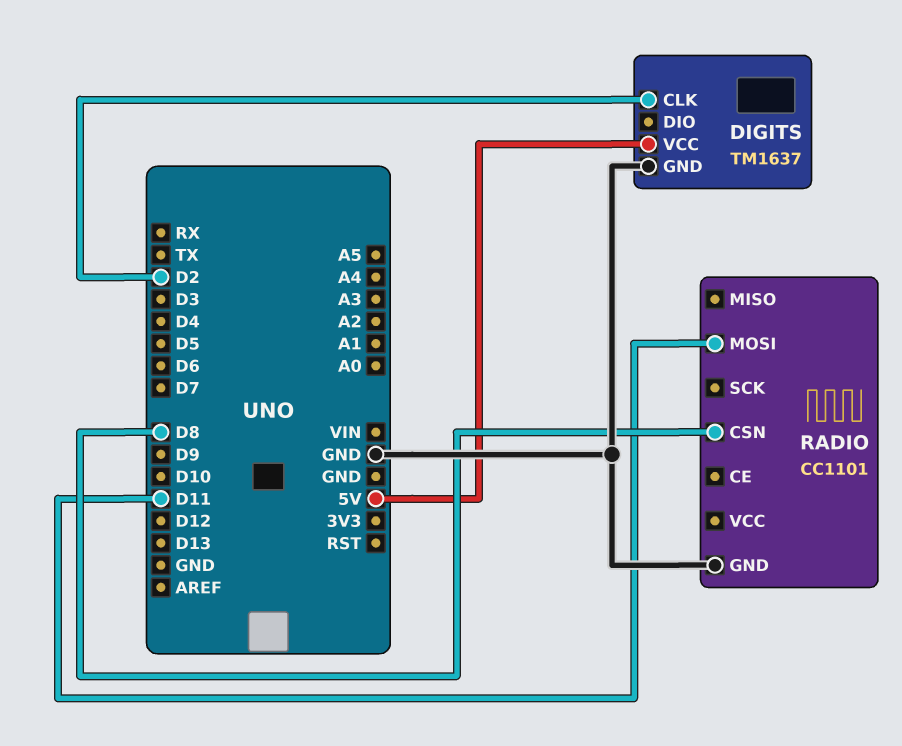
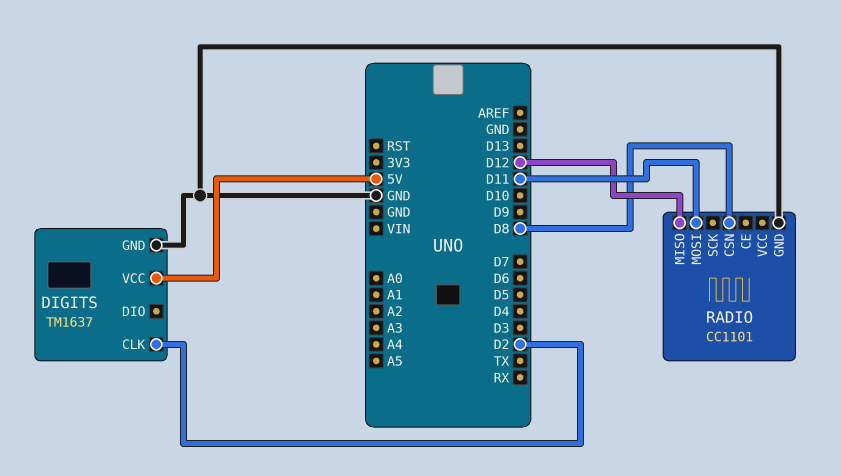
RADIO pin MISO: none -> D12

